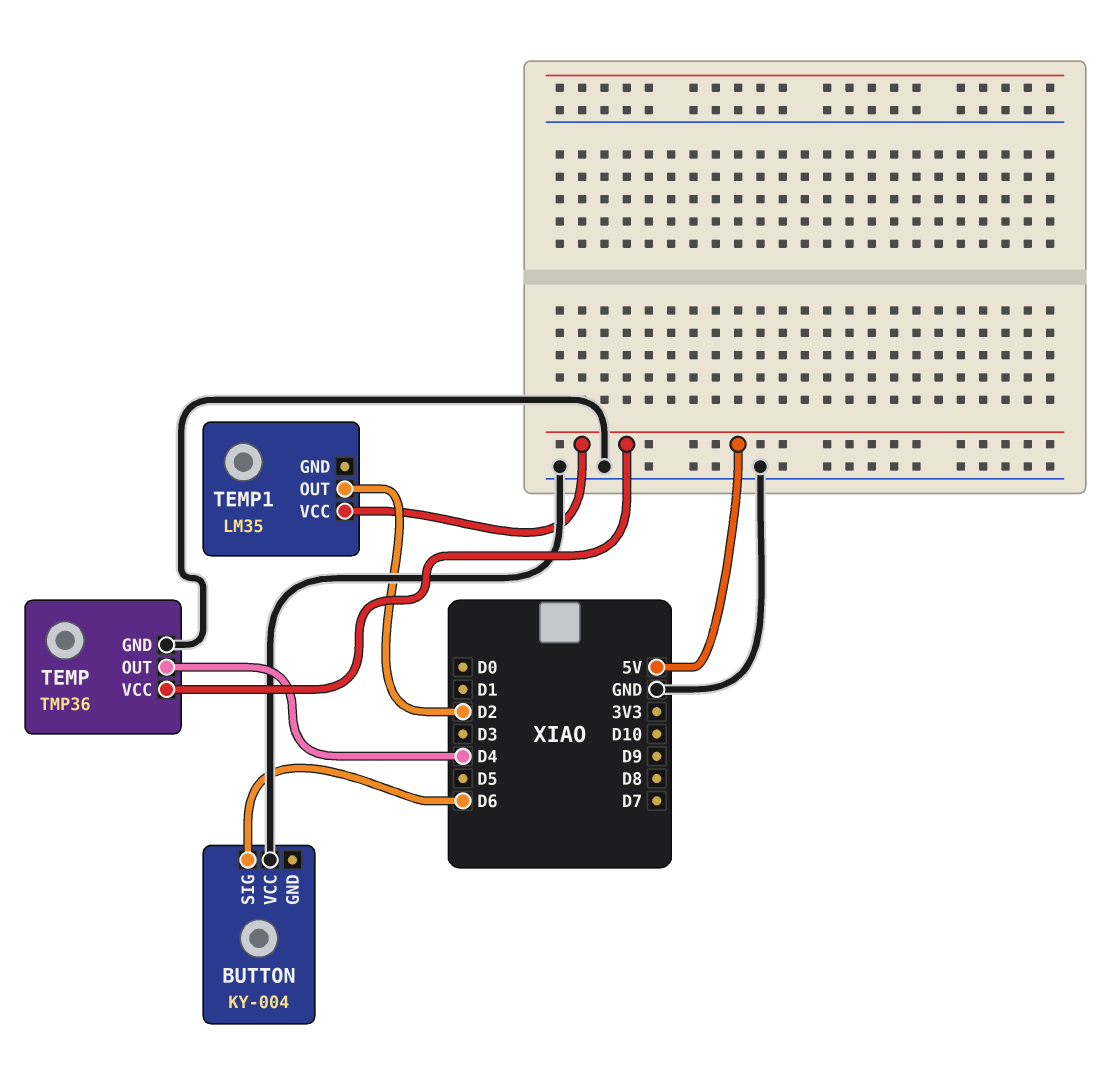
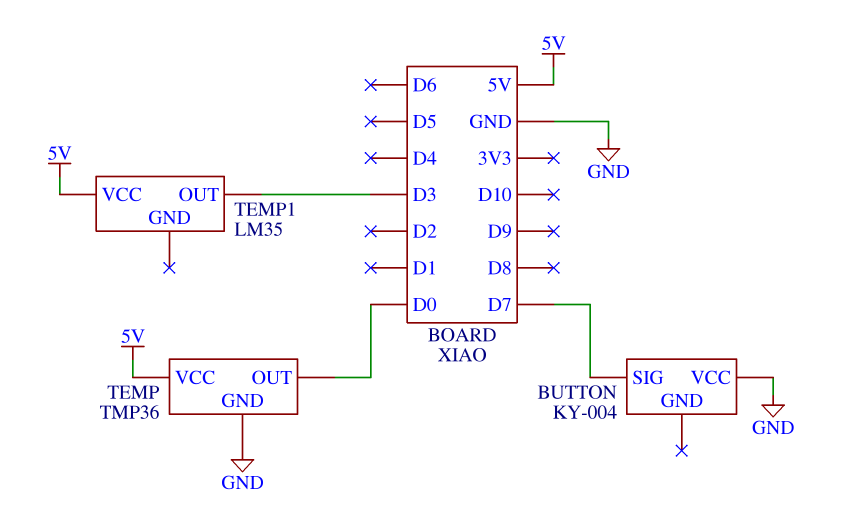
BUTTON pin SIG: D6 -> D7
TEMP pin OUT: D4 -> D0
TEMP1 pin OUT: D2 -> D3

